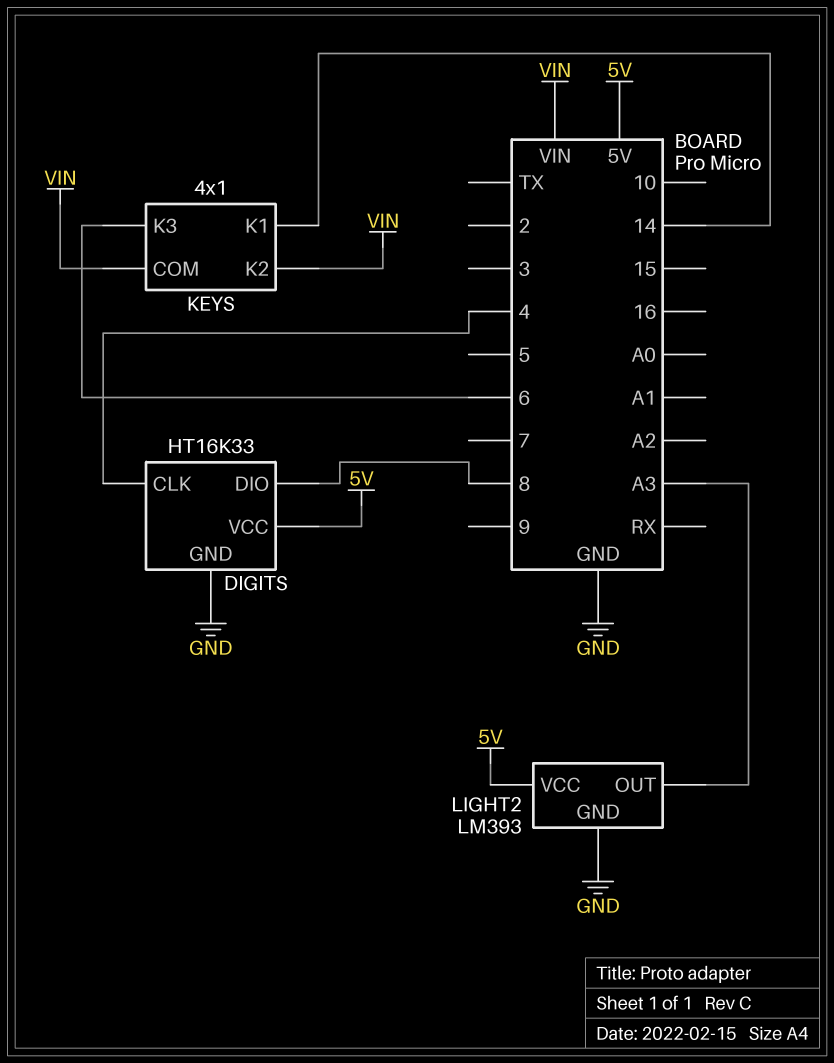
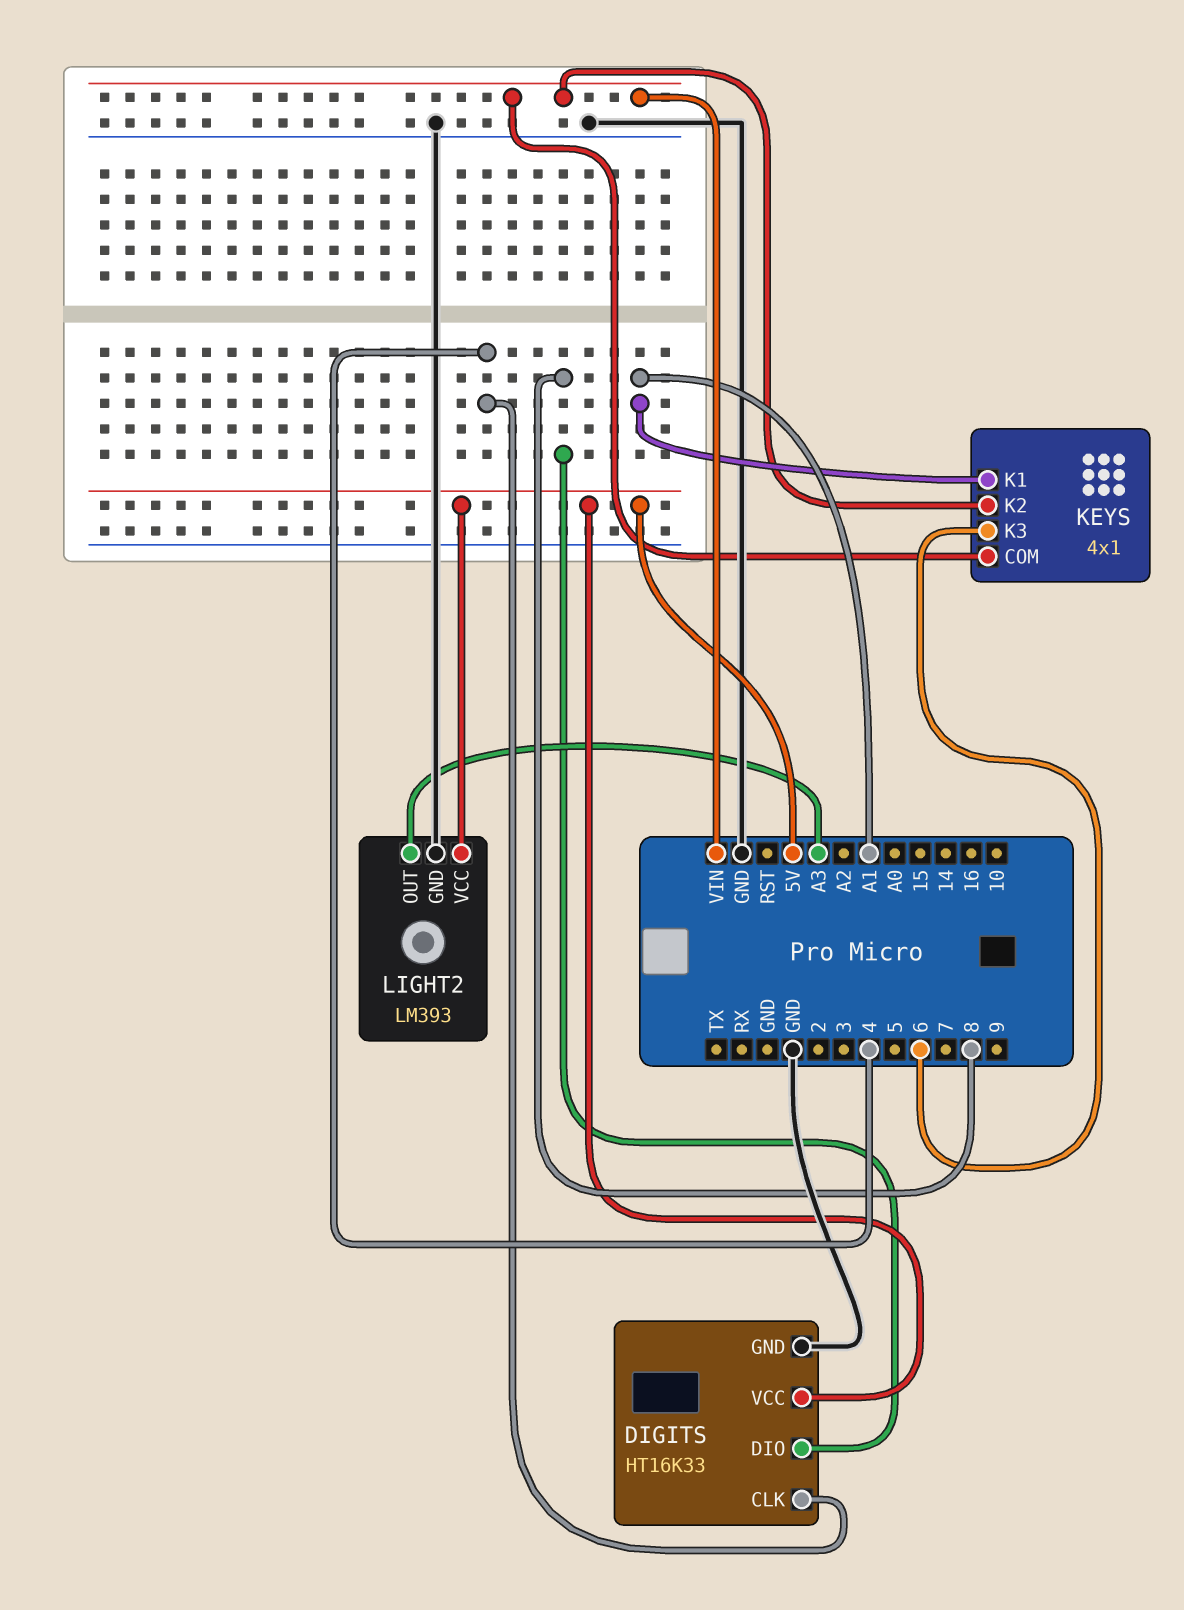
KEYS pin K1: 14 -> A1

